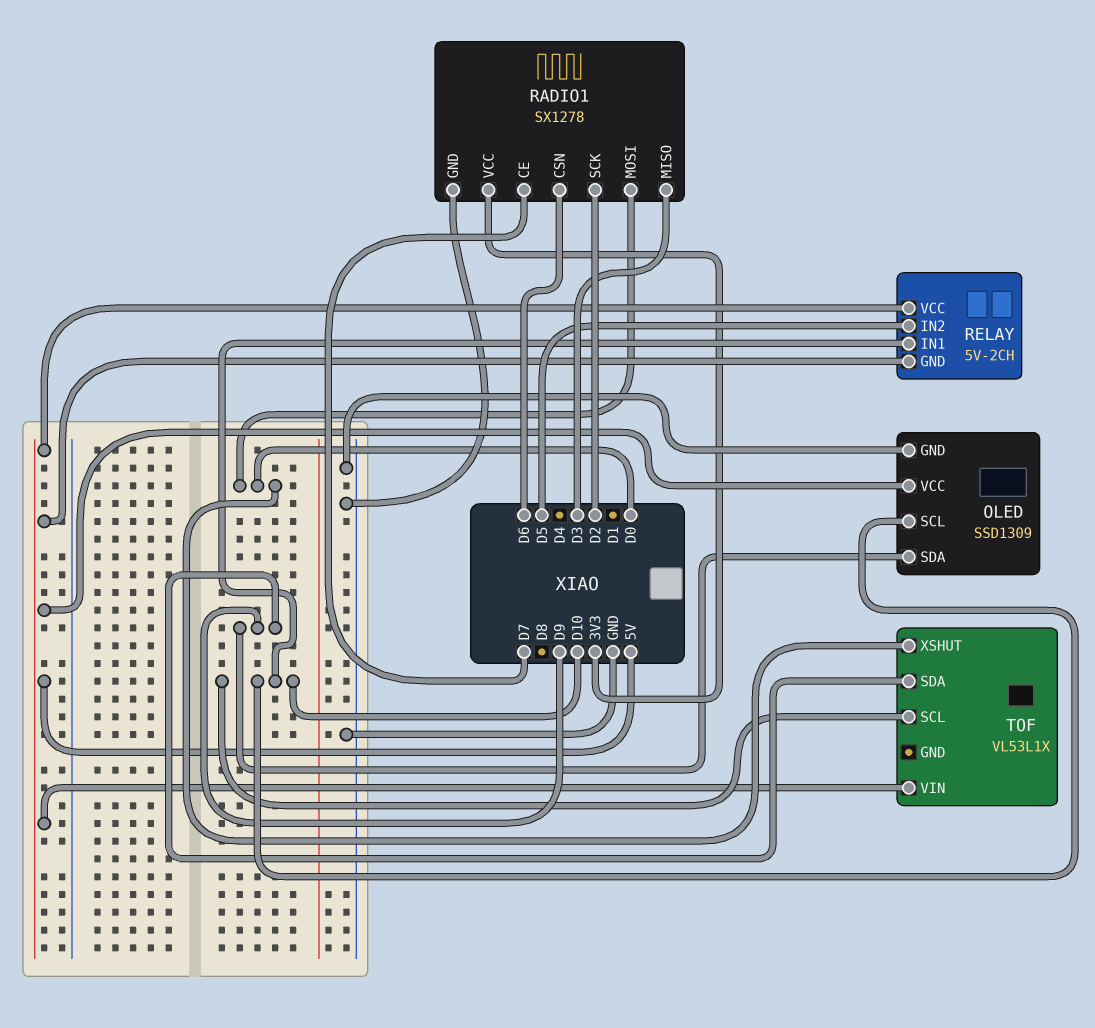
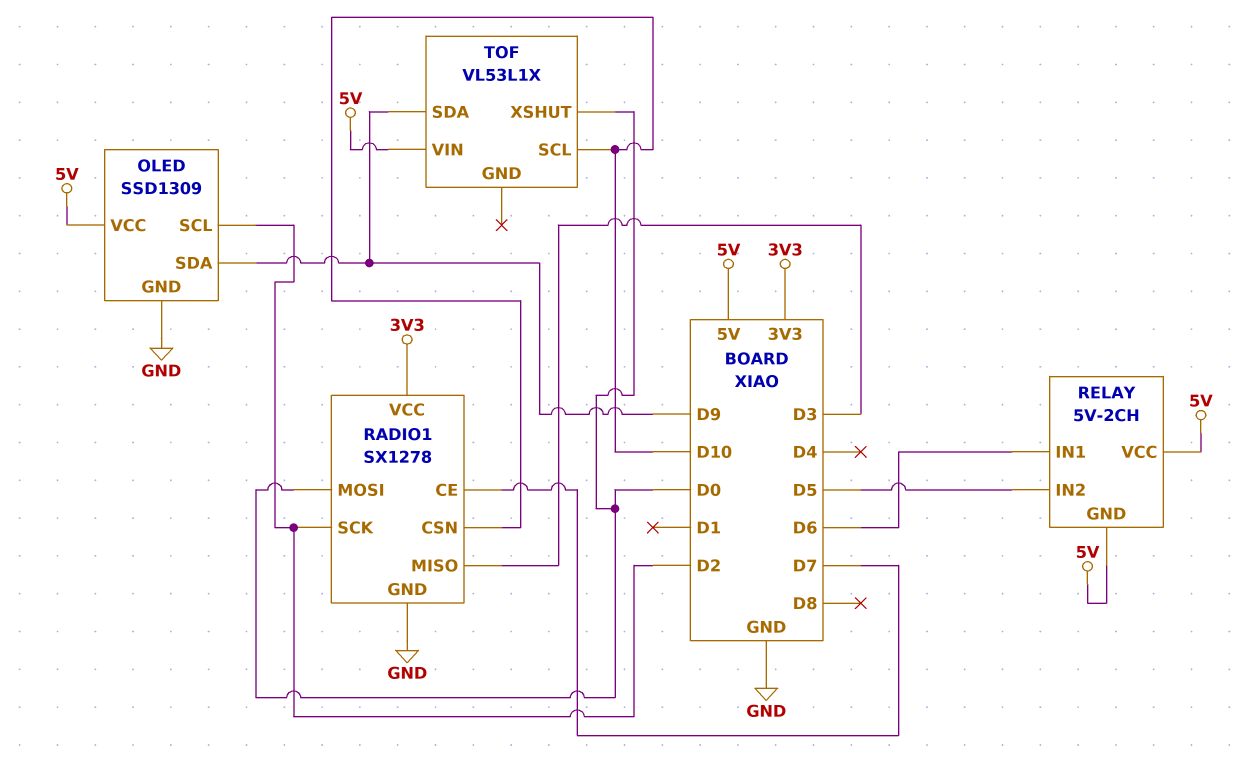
OLED pin SCL: D10 -> D2
RADIO1 pin CSN: D6 -> D10
RELAY pin IN1: D10 -> D6

